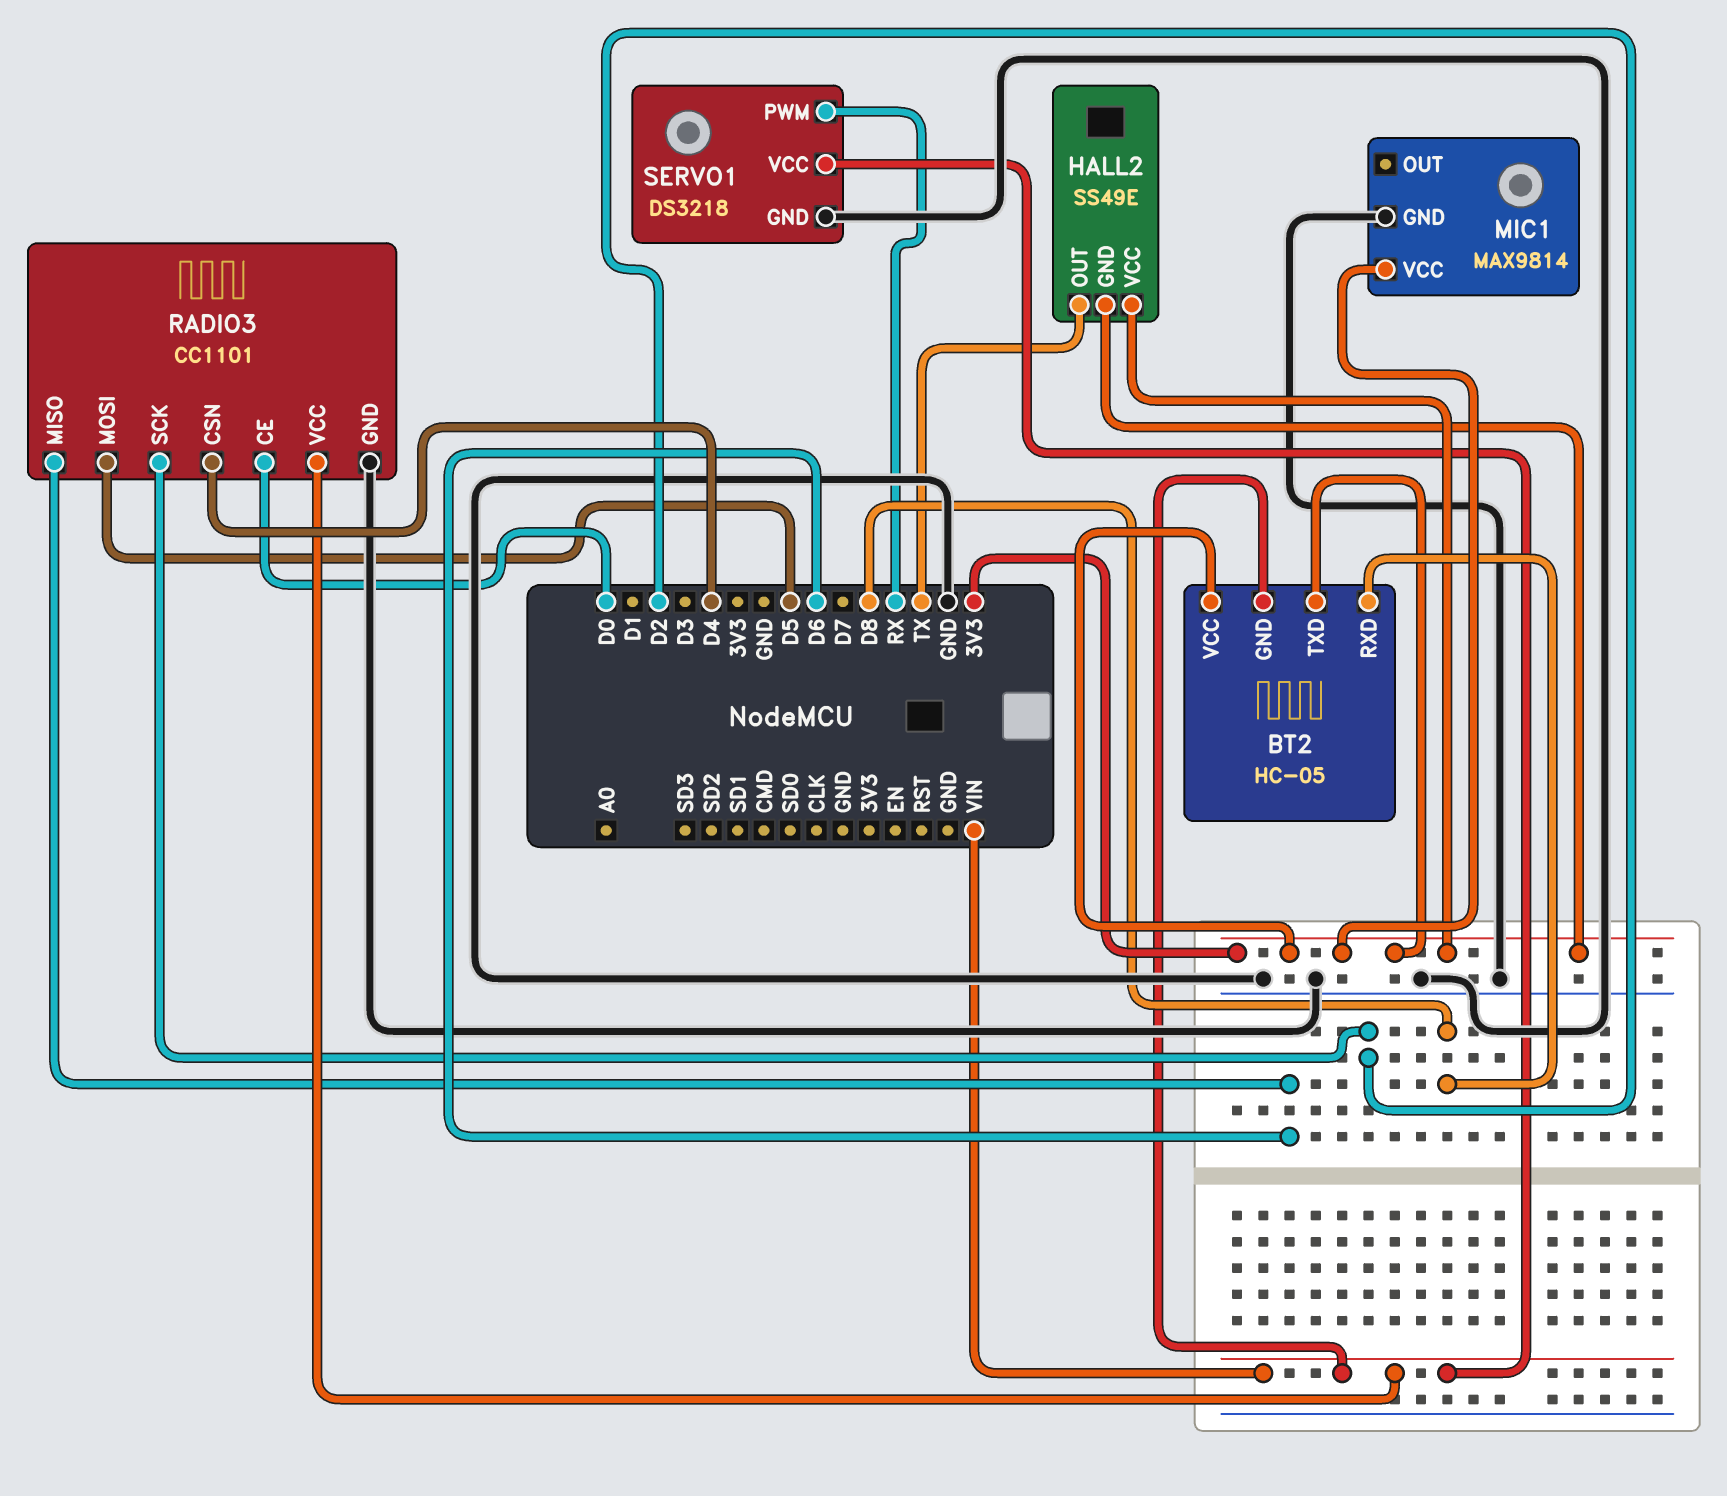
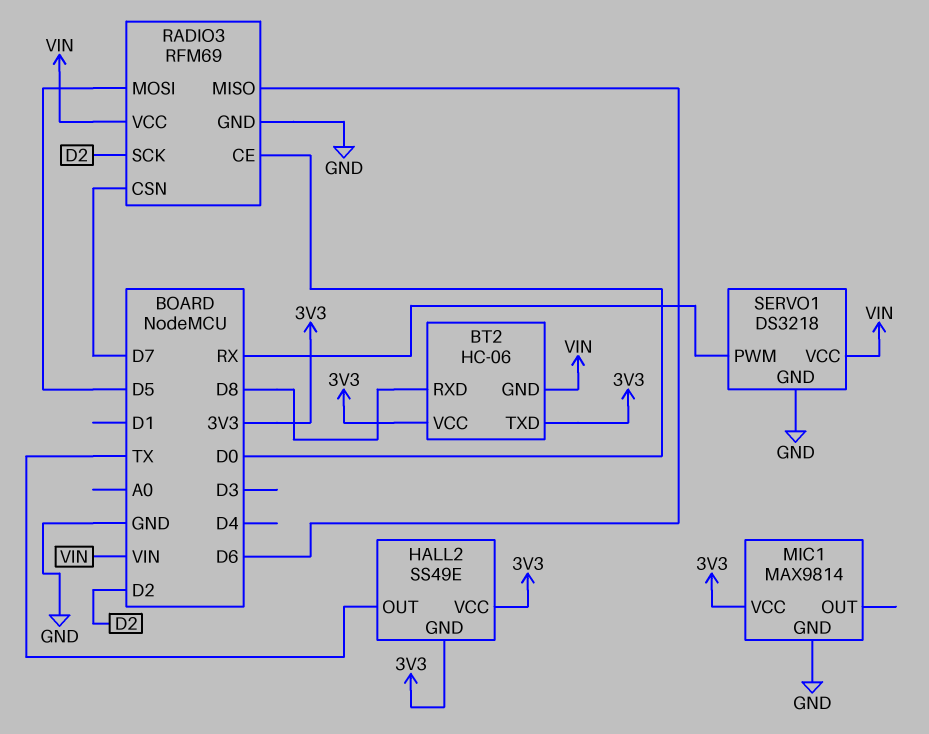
BT2: HC-05 -> HC-06
RADIO3: CC1101 -> RFM69
RADIO3 pin CSN: D4 -> D7

